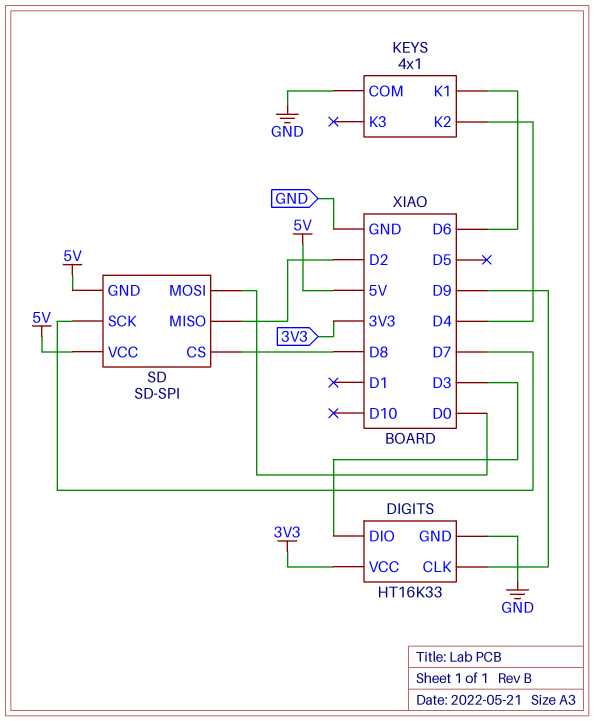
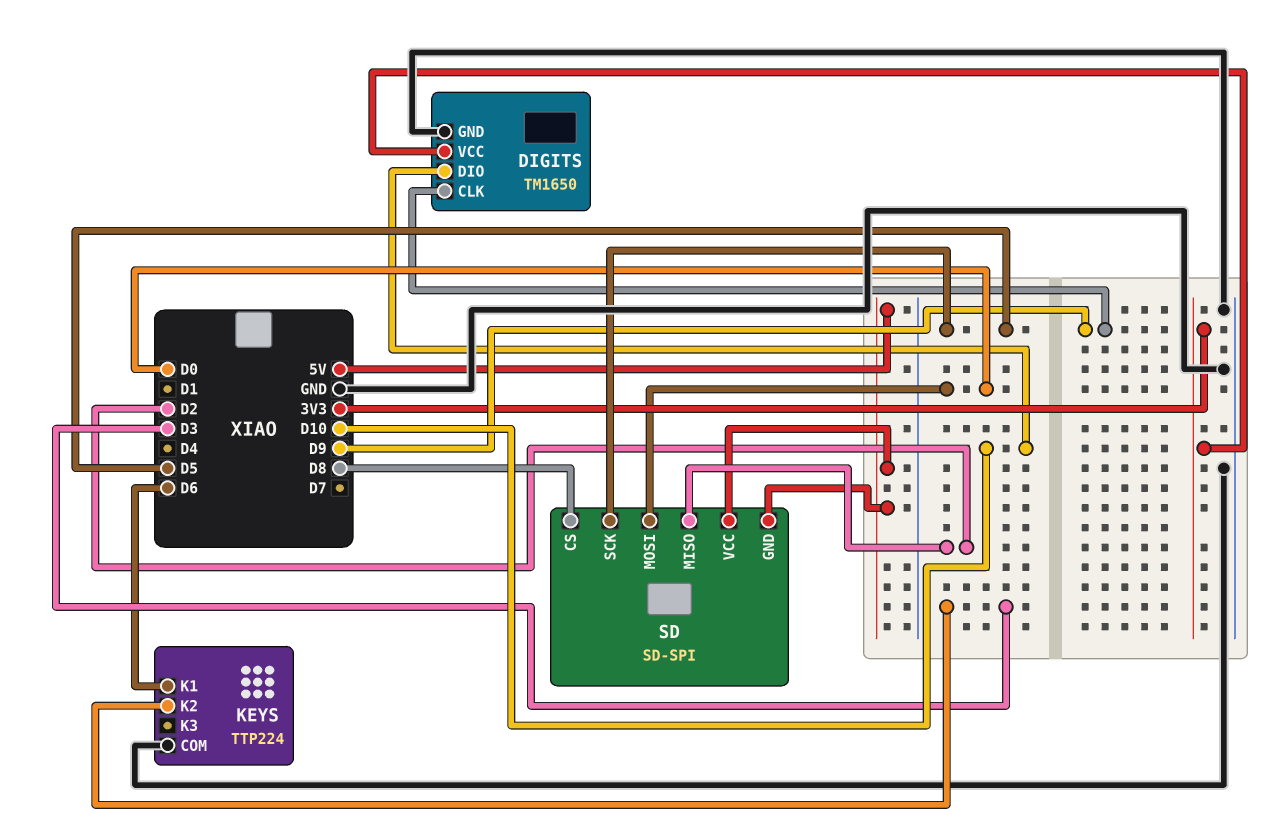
DIGITS: HT16K33 -> TM1650
DIGITS pin DIO: D3 -> D10
KEYS: 4x1 -> TTP224
KEYS pin K2: D4 -> D3
SD pin SCK: D7 -> D5

